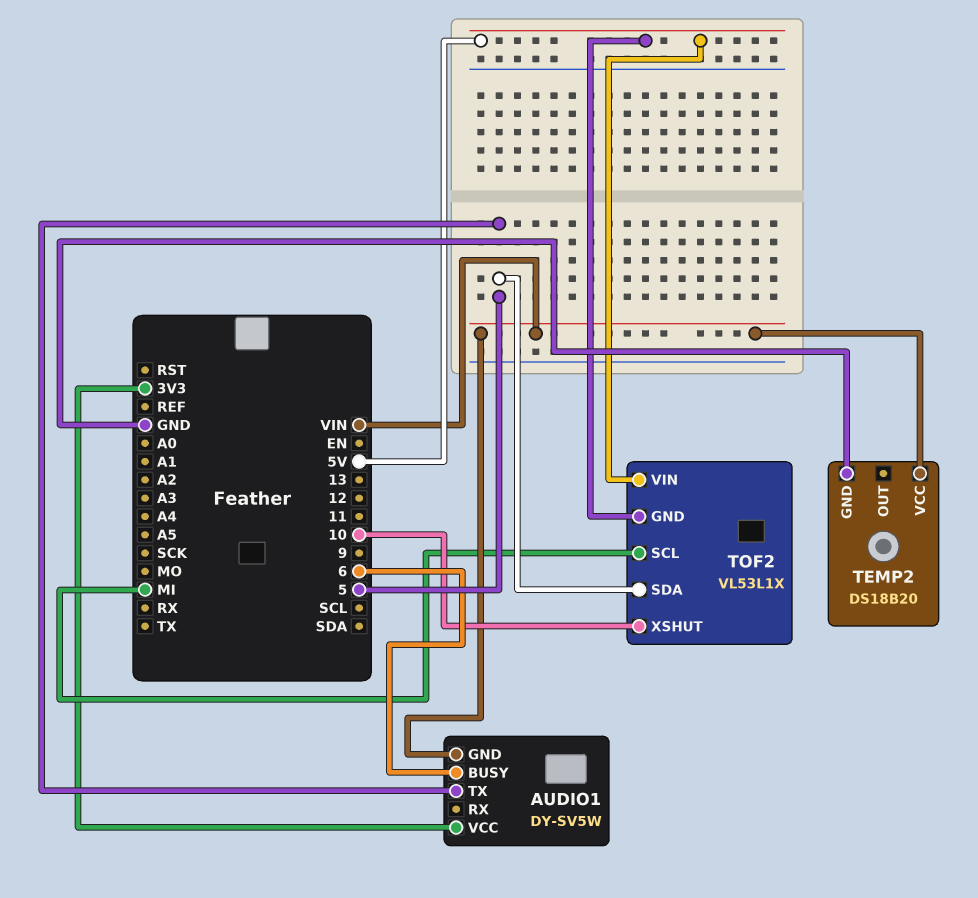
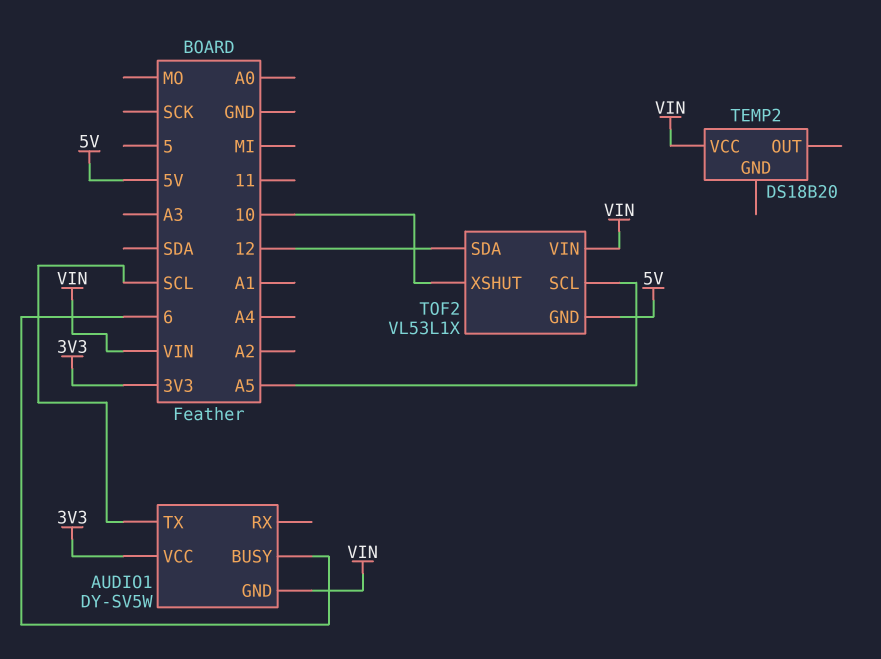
AUDIO1 pin TX: 5 -> SCL
TEMP2 pin GND: GND -> none
TOF2 pin SCL: MI -> A5
TOF2 pin SDA: 5 -> 12
TOF2 pin VIN: 5V -> VIN

